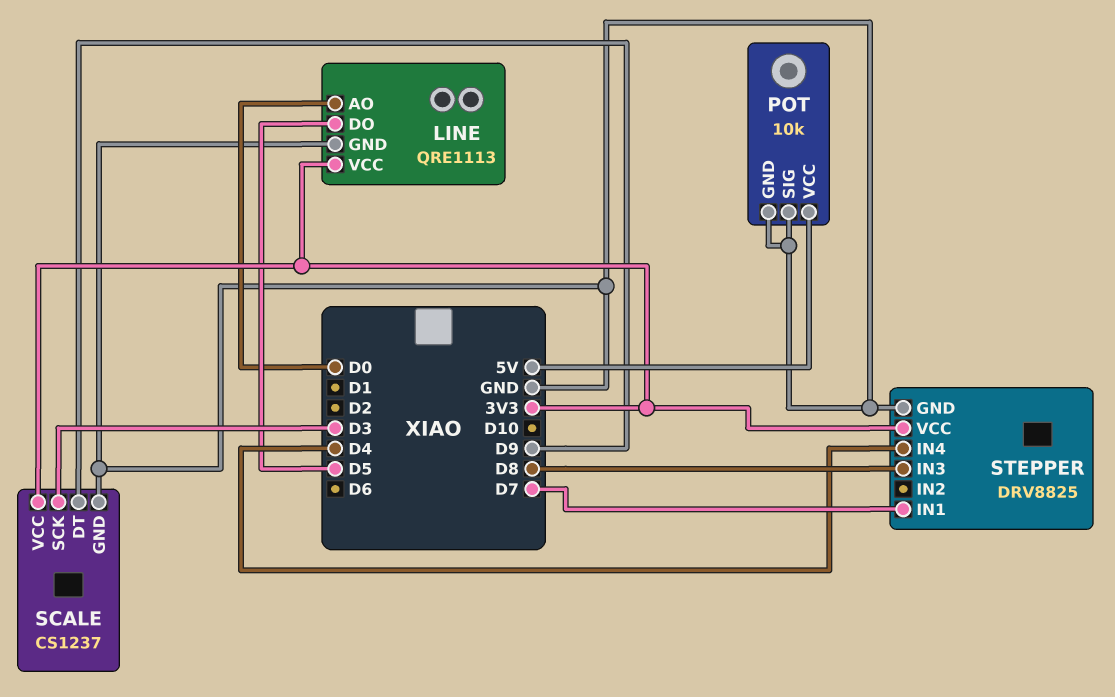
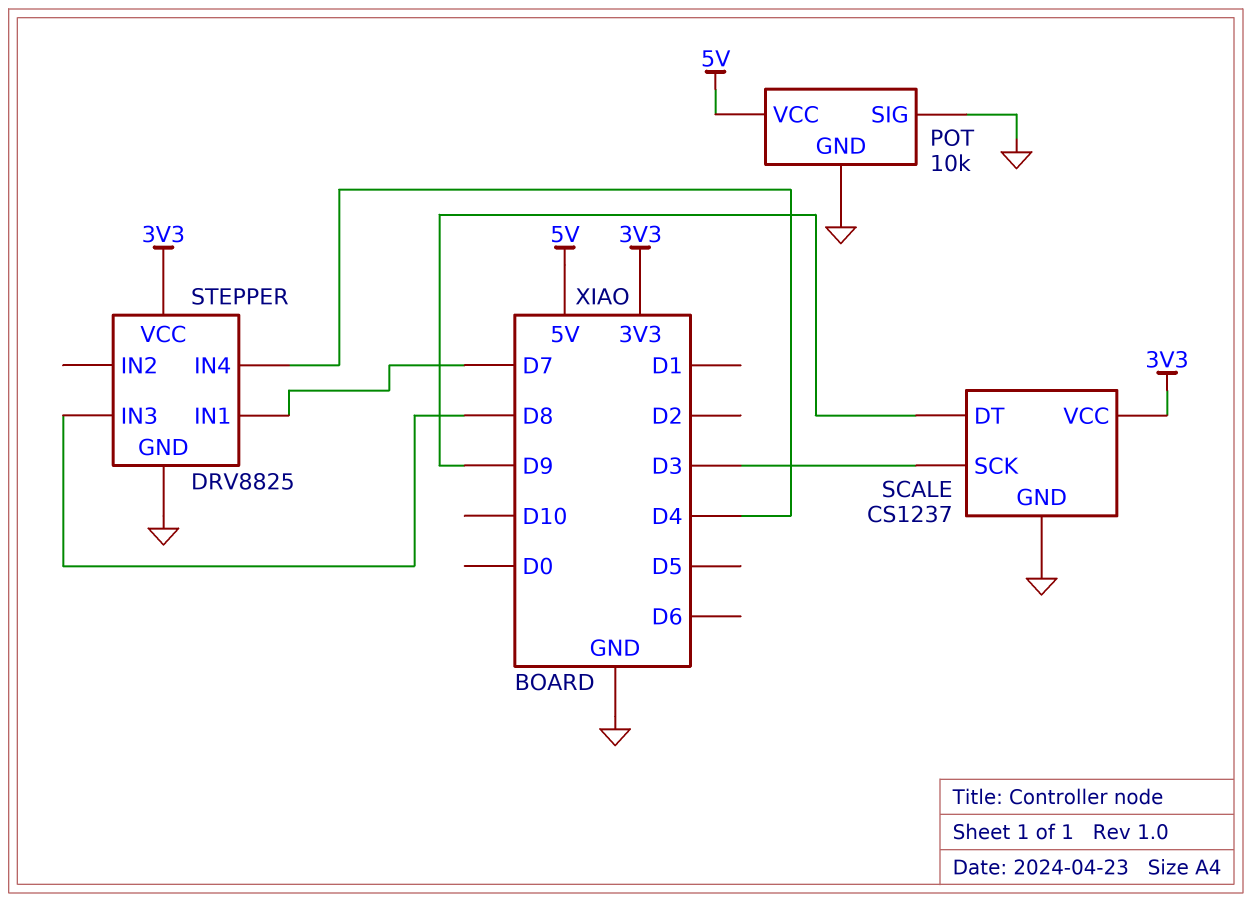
LINE: QRE1113 -> none
LINE pin AO: D0 -> none
LINE pin DO: D5 -> none
LINE pin GND: GND -> none
LINE pin VCC: 3V3 -> none

